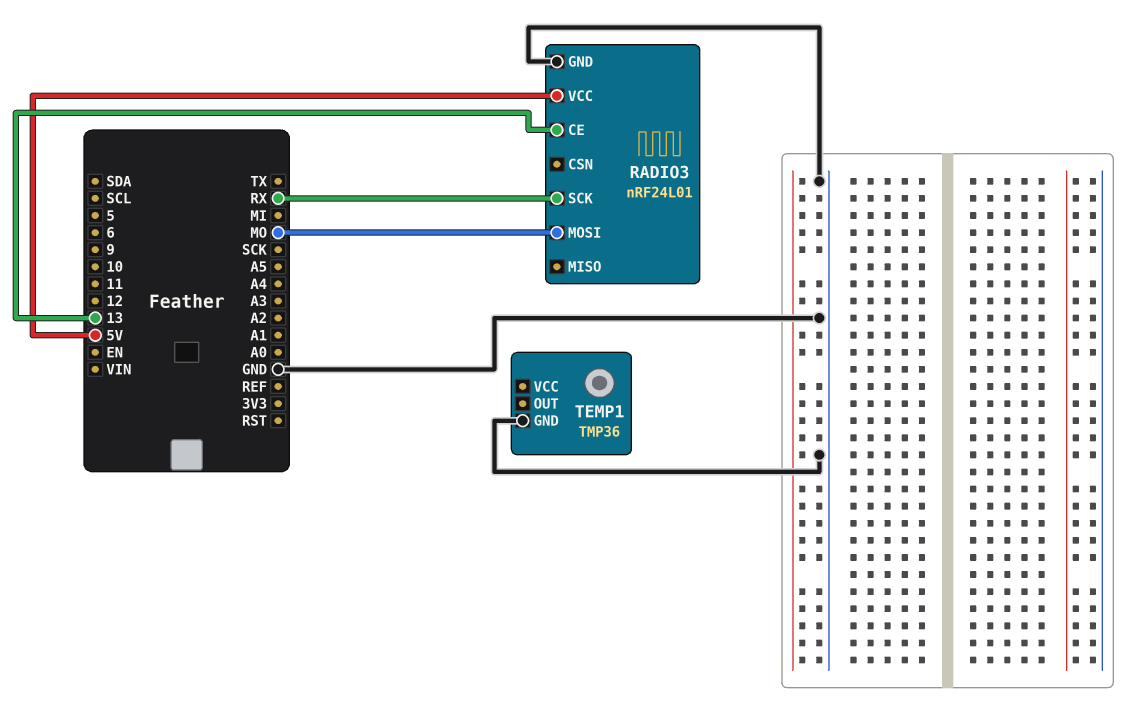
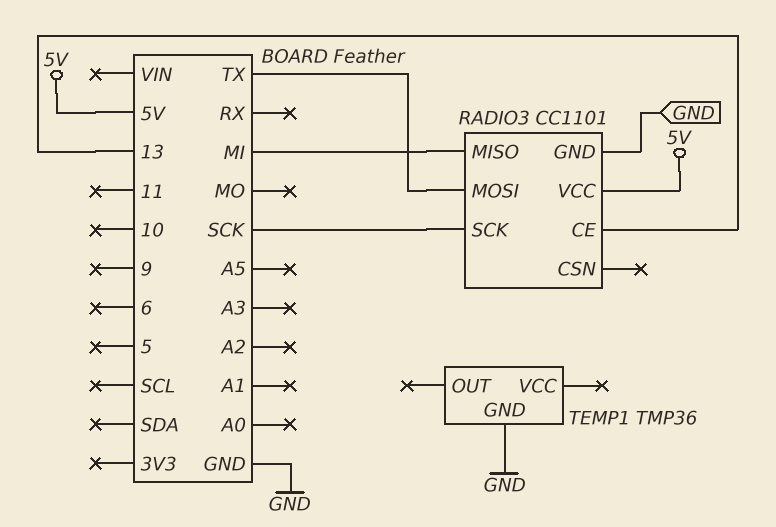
RADIO3: nRF24L01 -> CC1101
RADIO3 pin MISO: none -> MI
RADIO3 pin MOSI: MO -> TX
RADIO3 pin SCK: RX -> SCK

